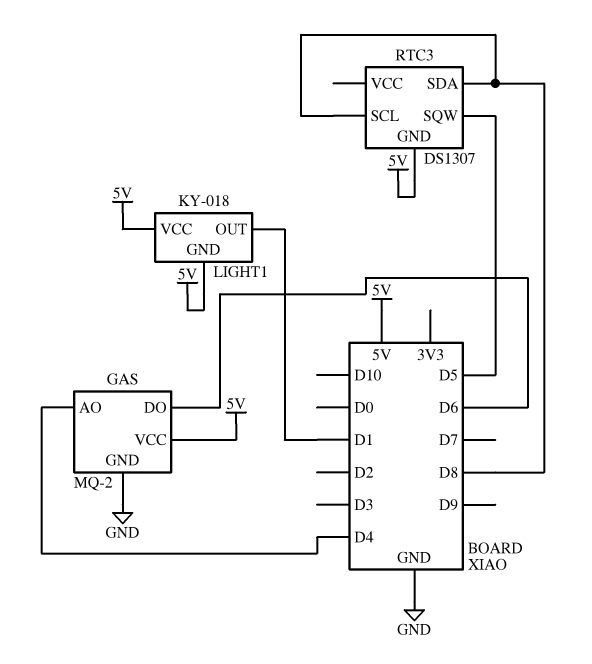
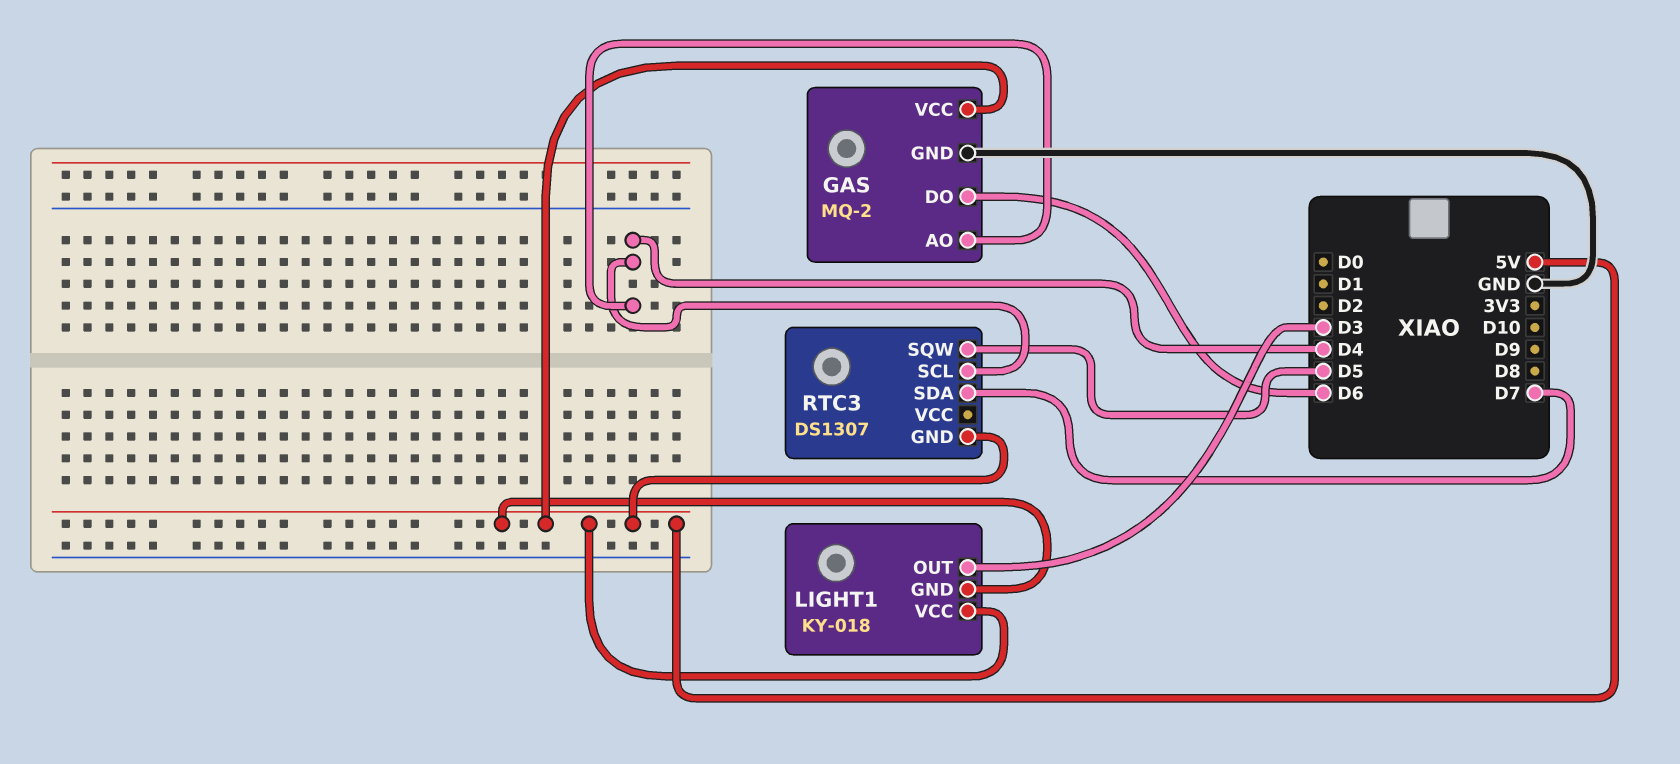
LIGHT1 pin OUT: D1 -> D3
RTC3 pin SCL: D8 -> D4
RTC3 pin SDA: D8 -> D7

